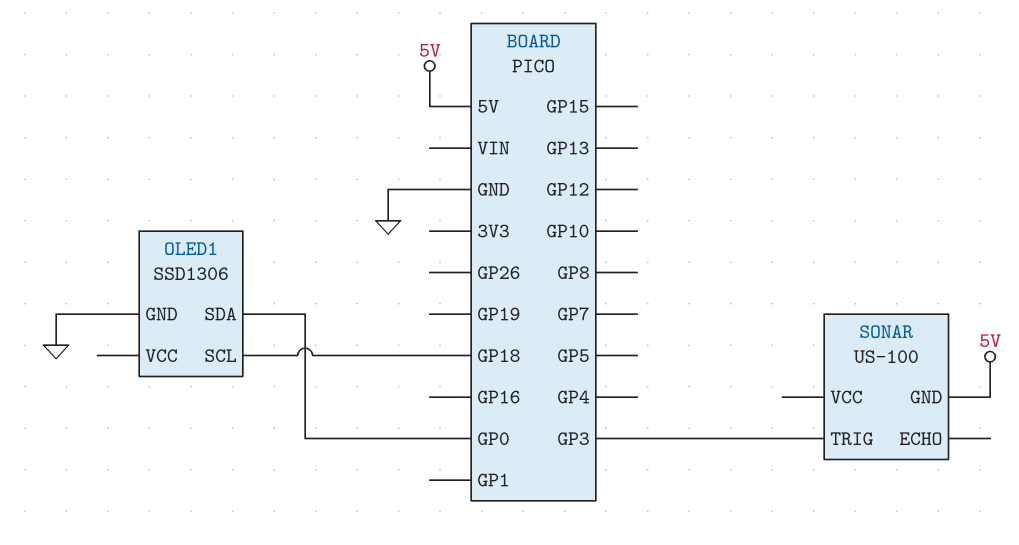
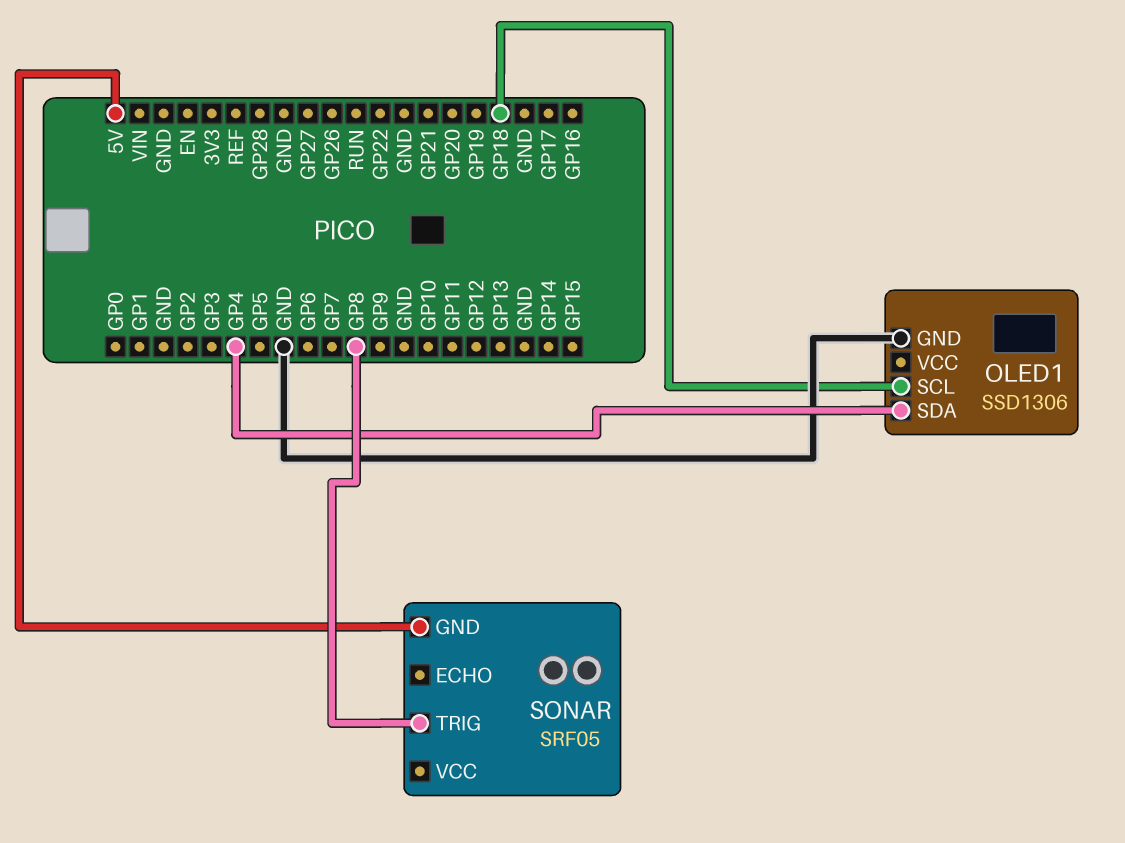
OLED1 pin SDA: GP0 -> GP4
SONAR: US-100 -> SRF05
SONAR pin TRIG: GP3 -> GP8

